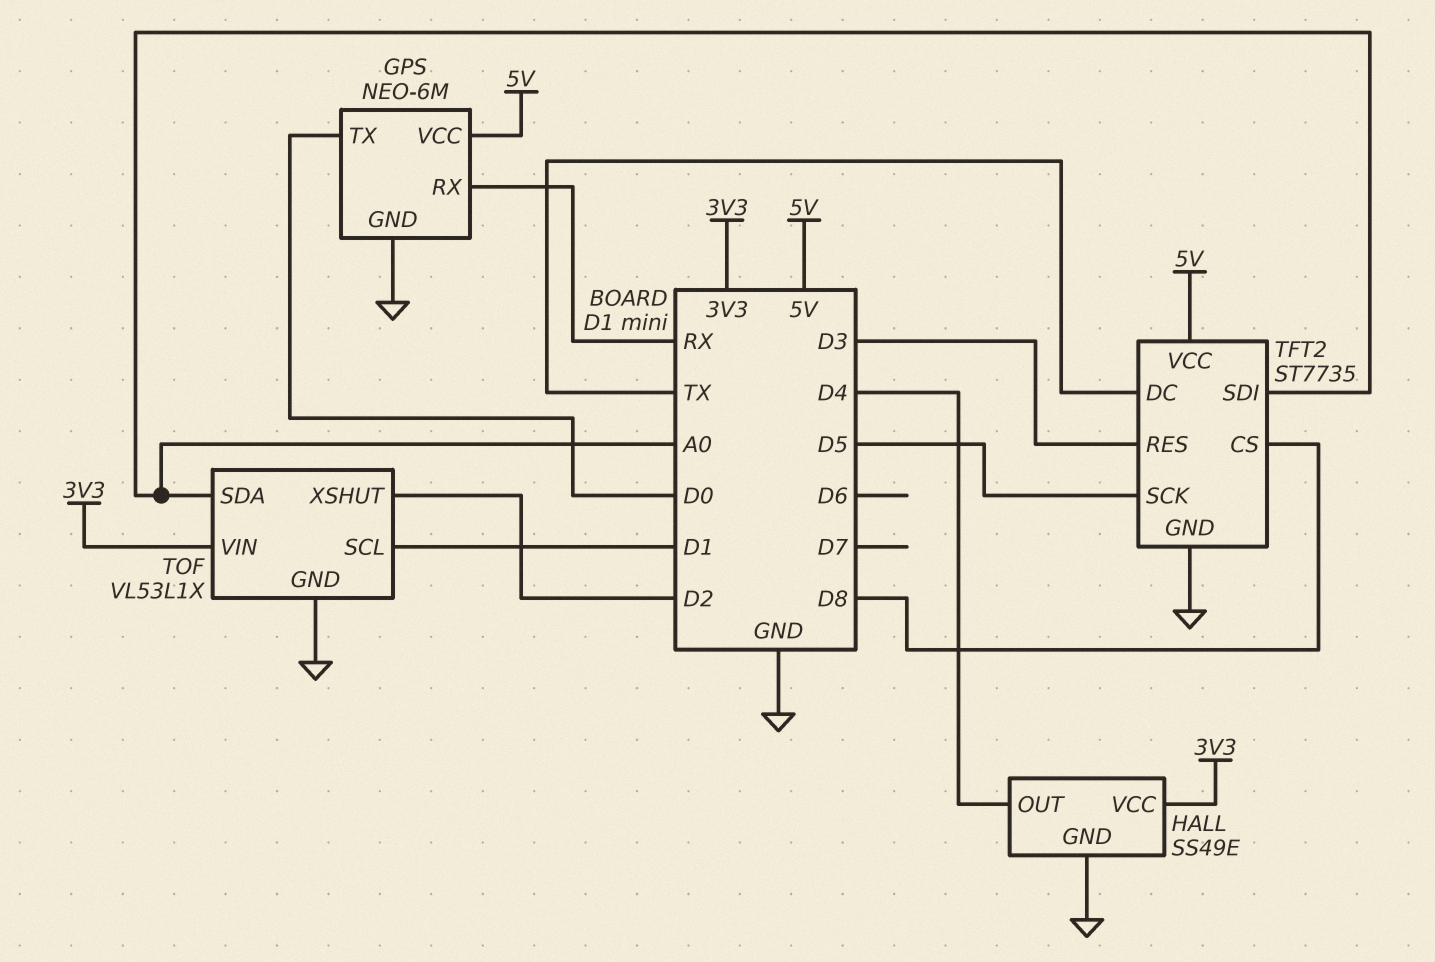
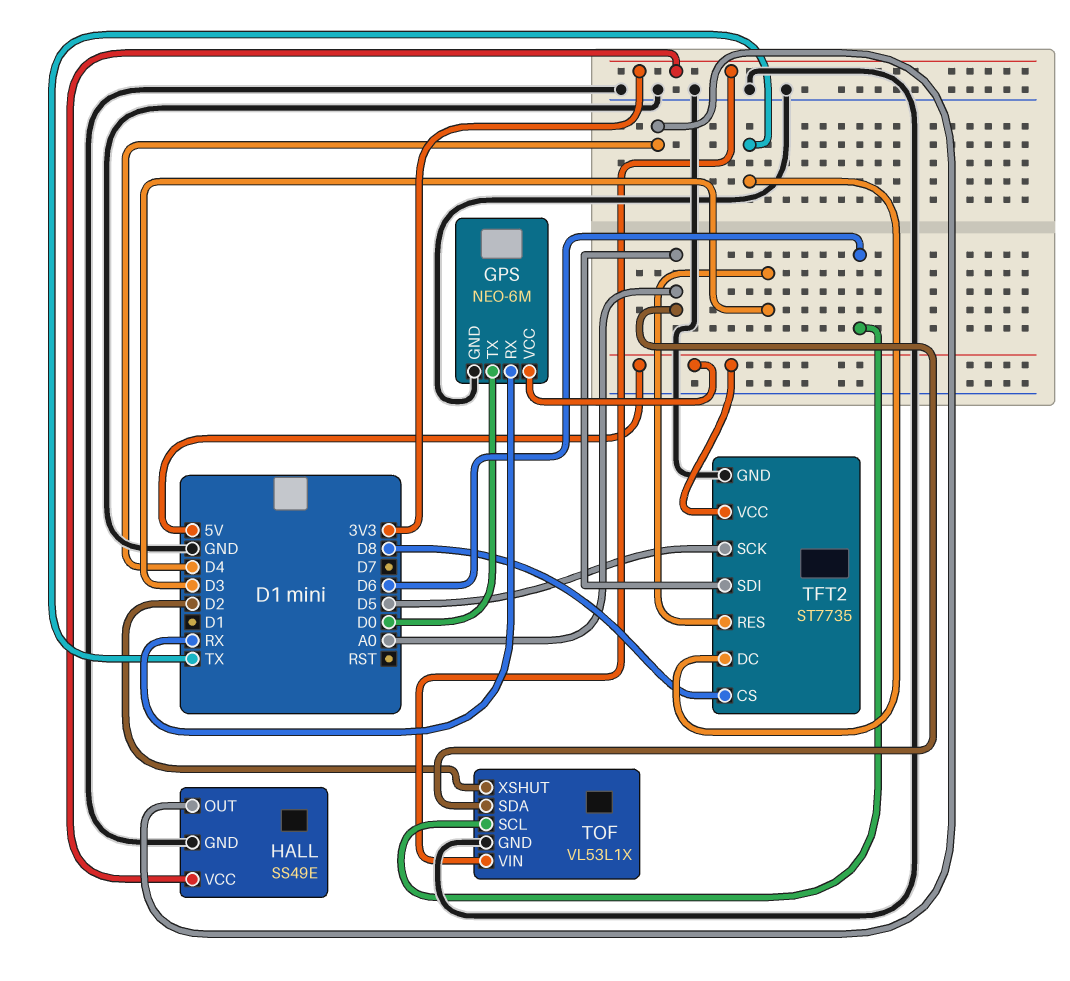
TOF pin SCL: D1 -> D6

